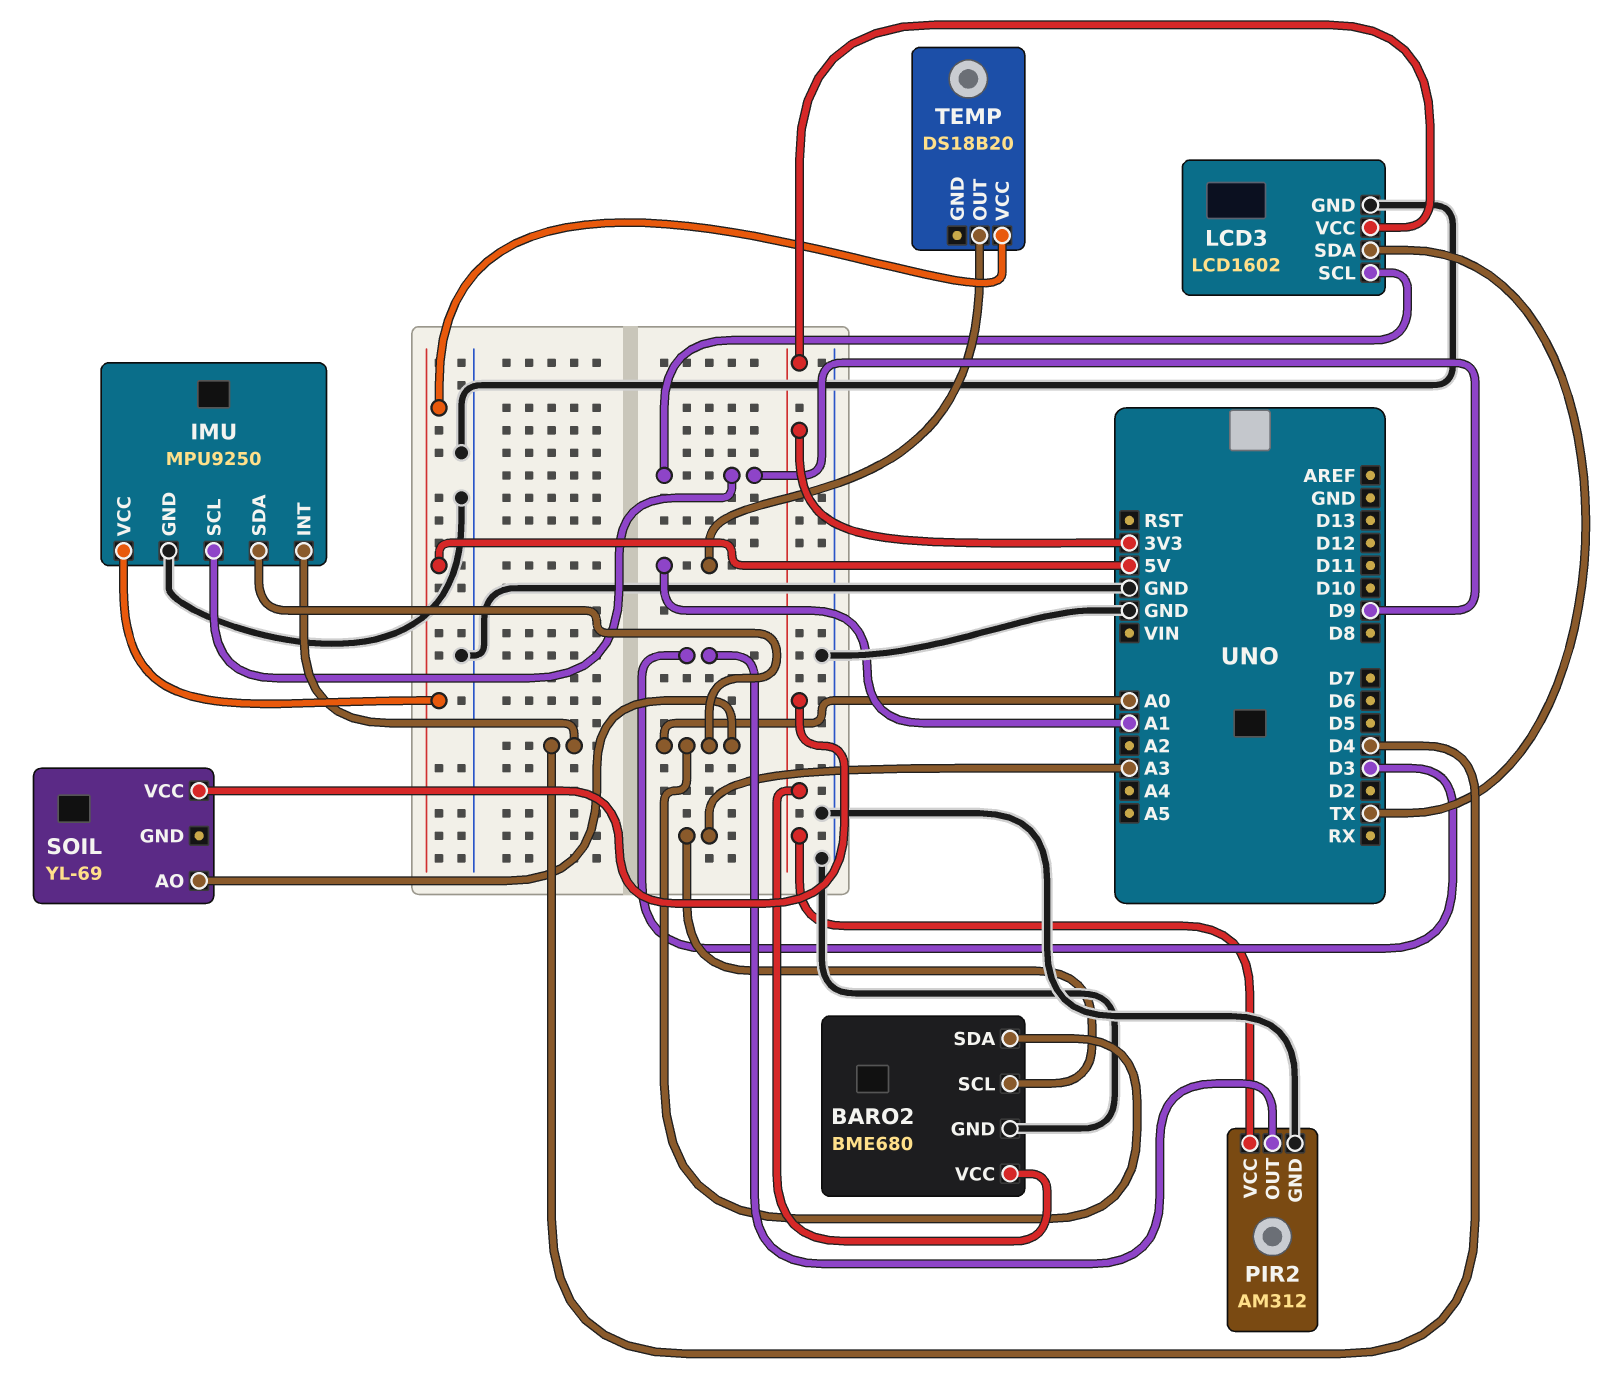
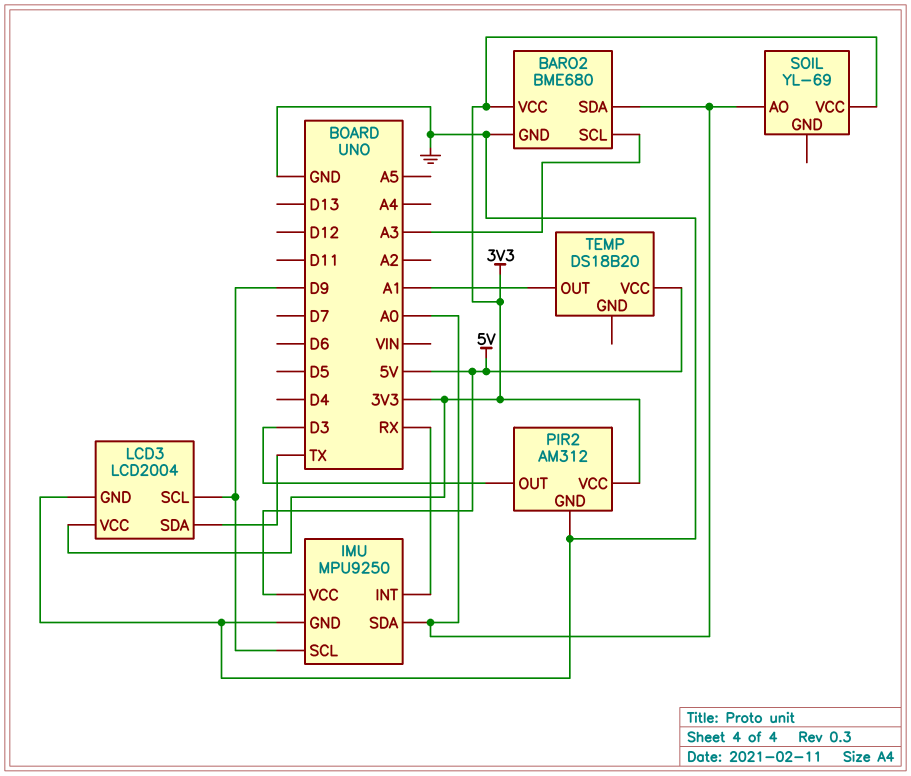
IMU pin INT: D4 -> RX
LCD3: LCD1602 -> LCD2004

